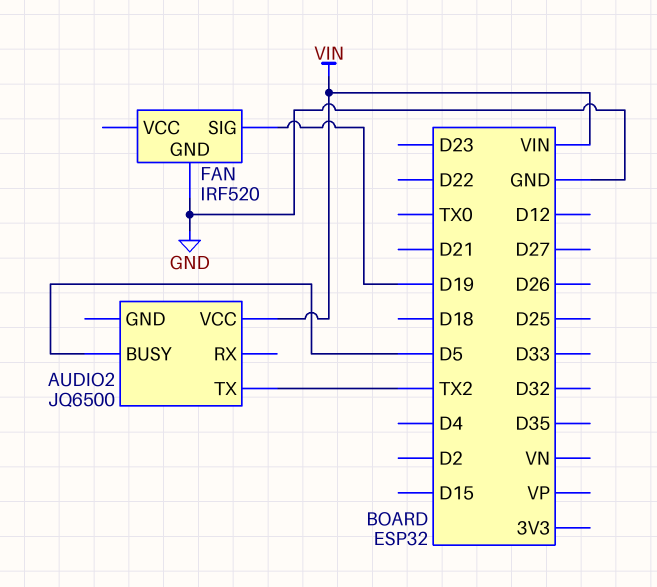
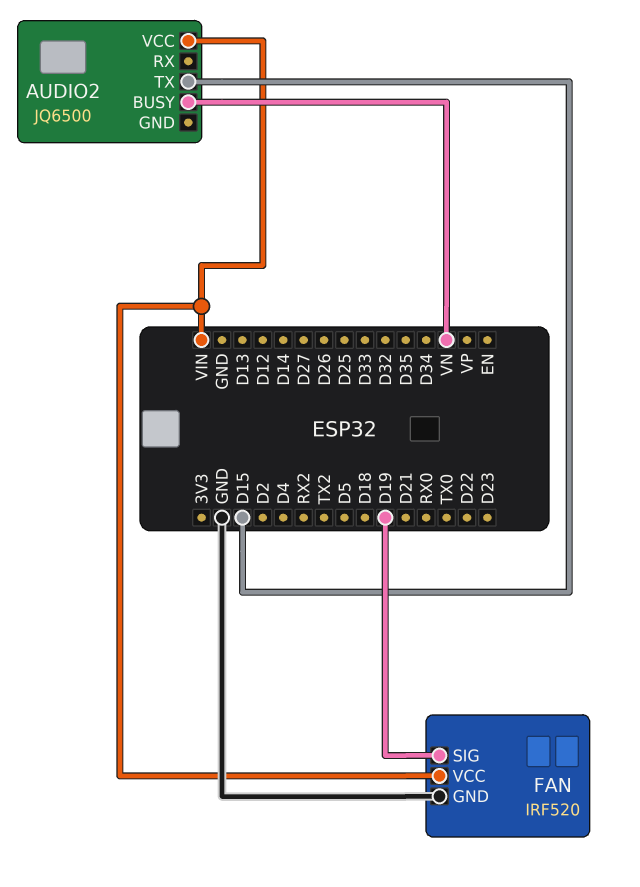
AUDIO2 pin BUSY: D5 -> VN
AUDIO2 pin TX: TX2 -> D15
FAN pin VCC: none -> VIN

